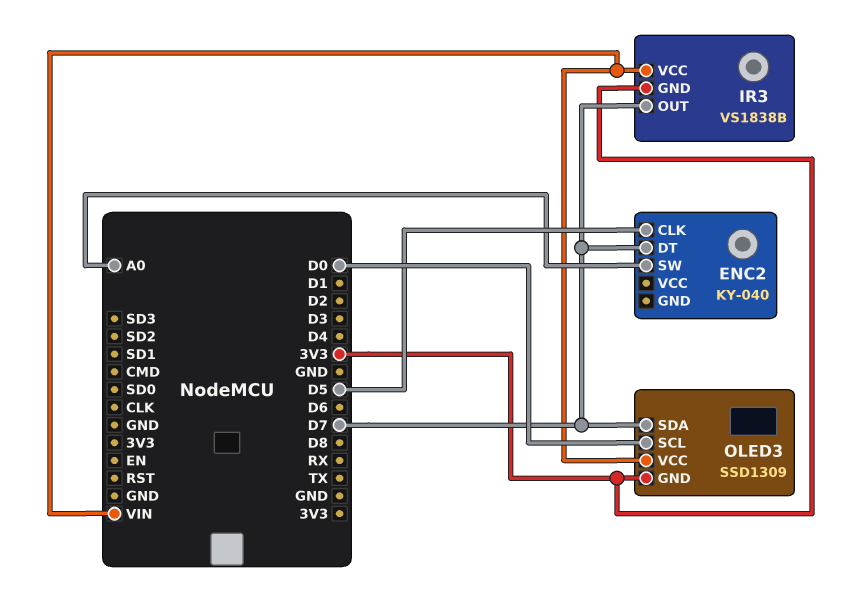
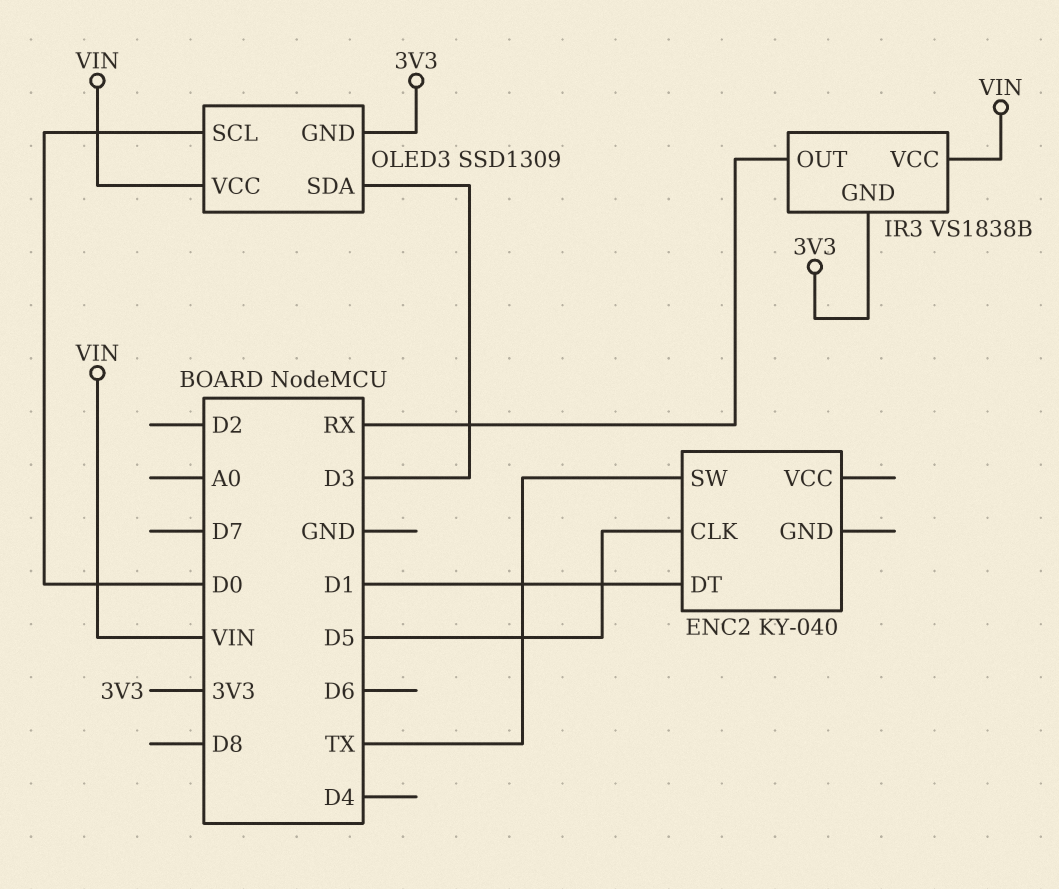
ENC2 pin DT: D7 -> D1
ENC2 pin SW: A0 -> TX
IR3 pin OUT: D7 -> RX
OLED3 pin SDA: D7 -> D3

